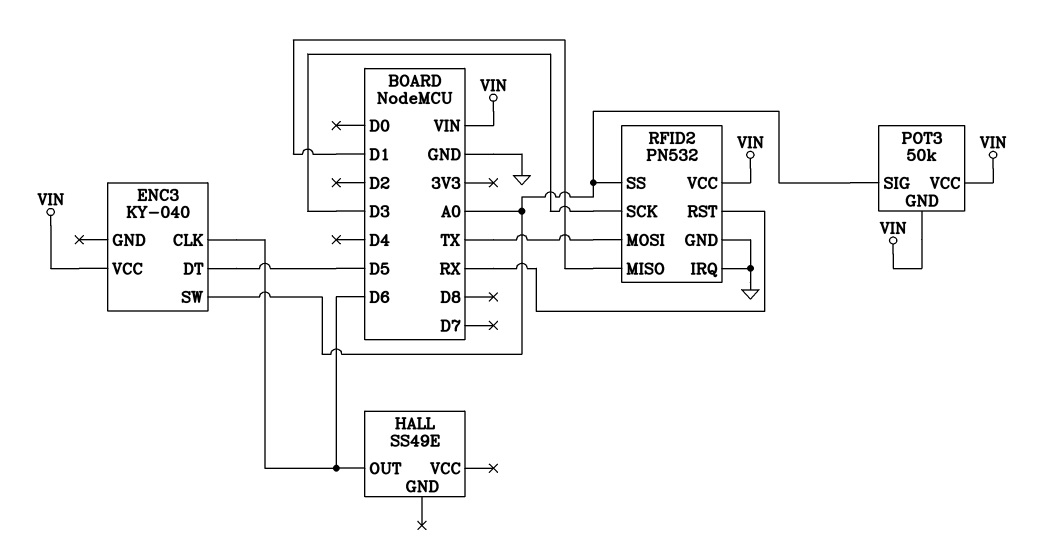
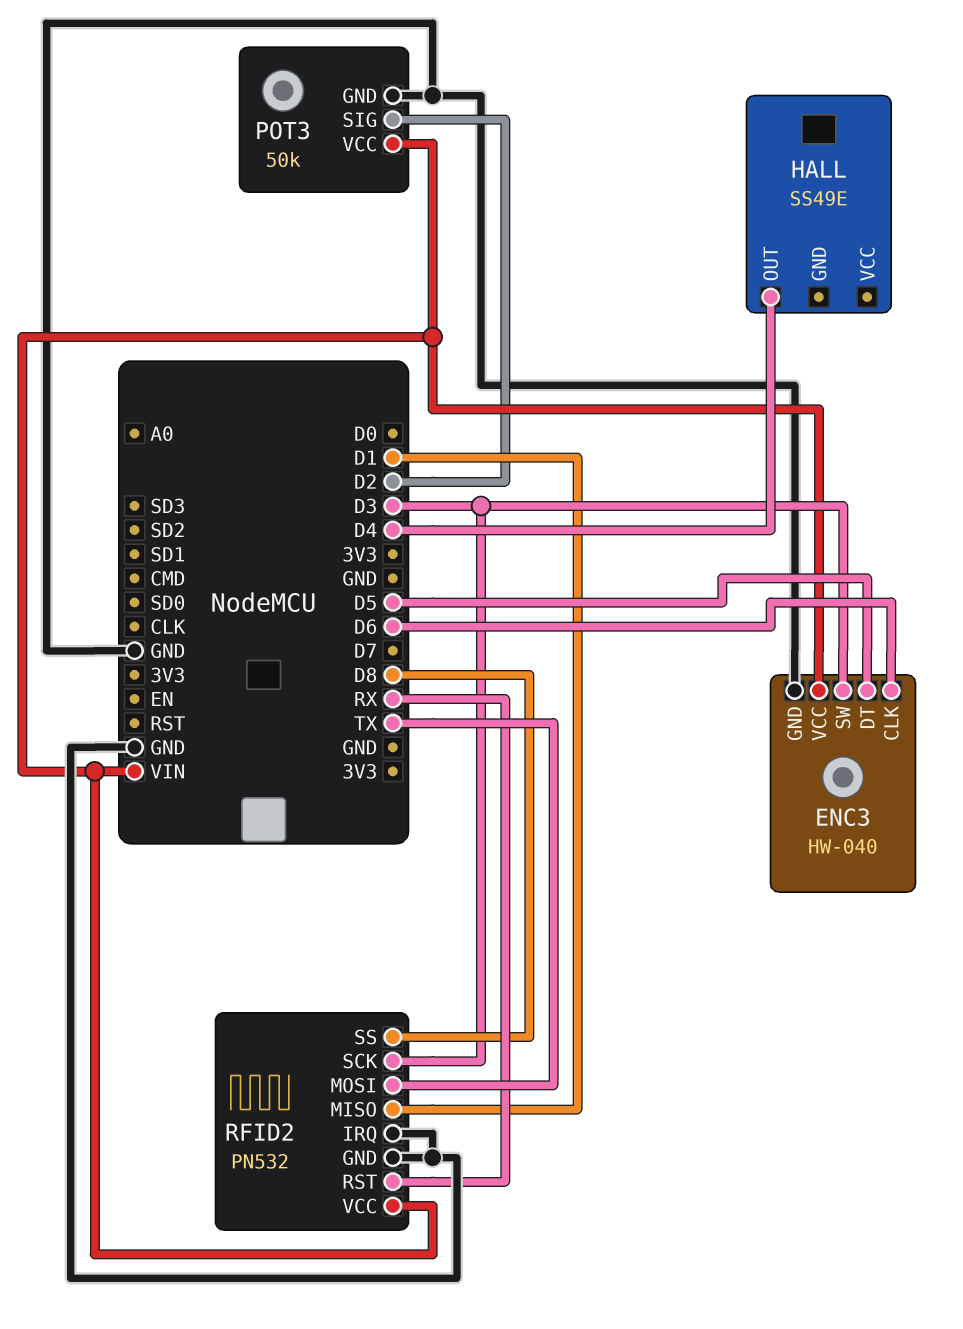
ENC3: KY-040 -> HW-040
ENC3 pin GND: none -> GND
ENC3 pin SW: A0 -> D3
HALL pin OUT: D6 -> D4
POT3 pin GND: VIN -> GND
POT3 pin SIG: A0 -> D2
RFID2 pin SS: A0 -> D8

